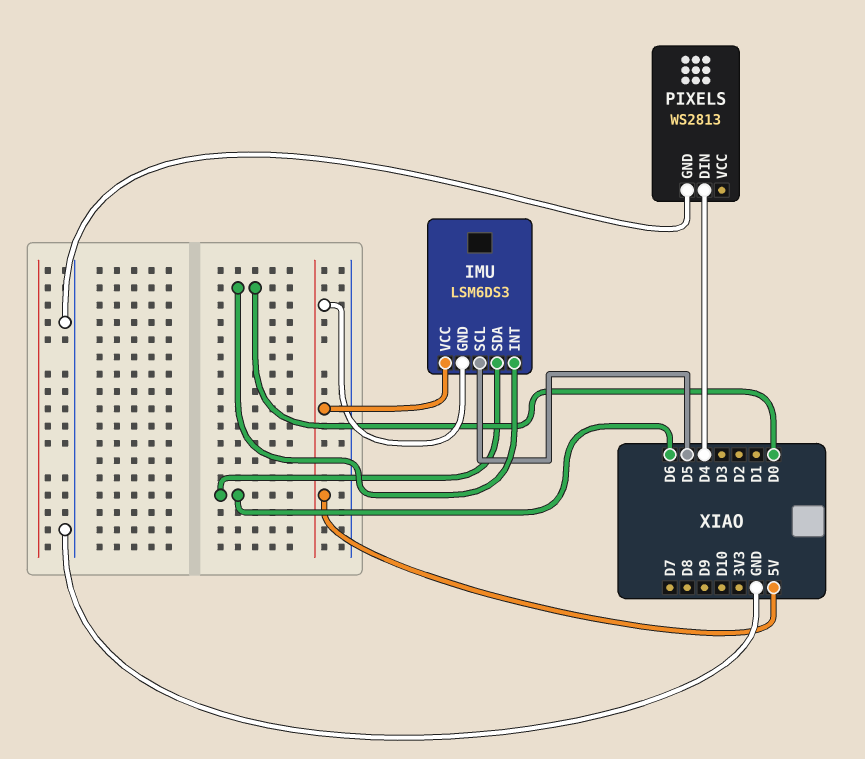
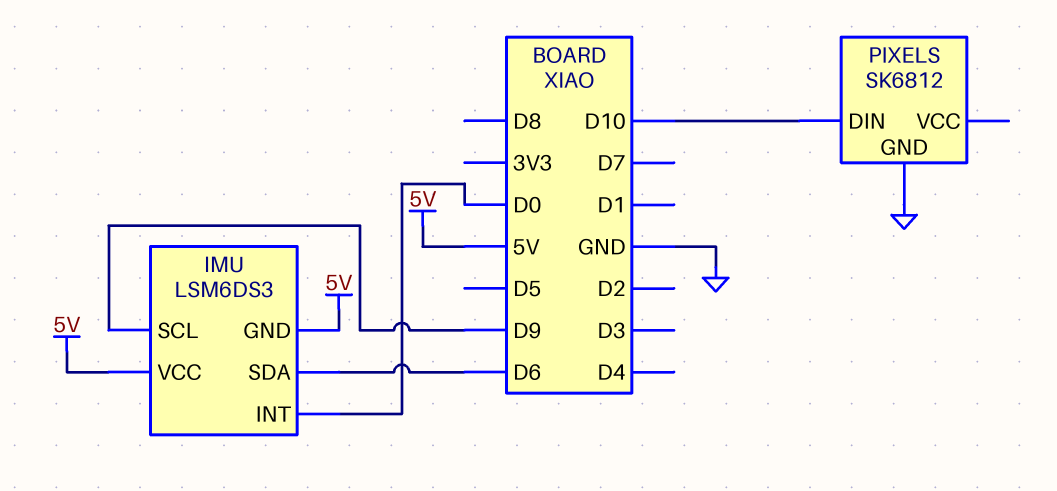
IMU pin SCL: D5 -> D9
PIXELS: WS2813 -> SK6812
PIXELS pin DIN: D4 -> D10

